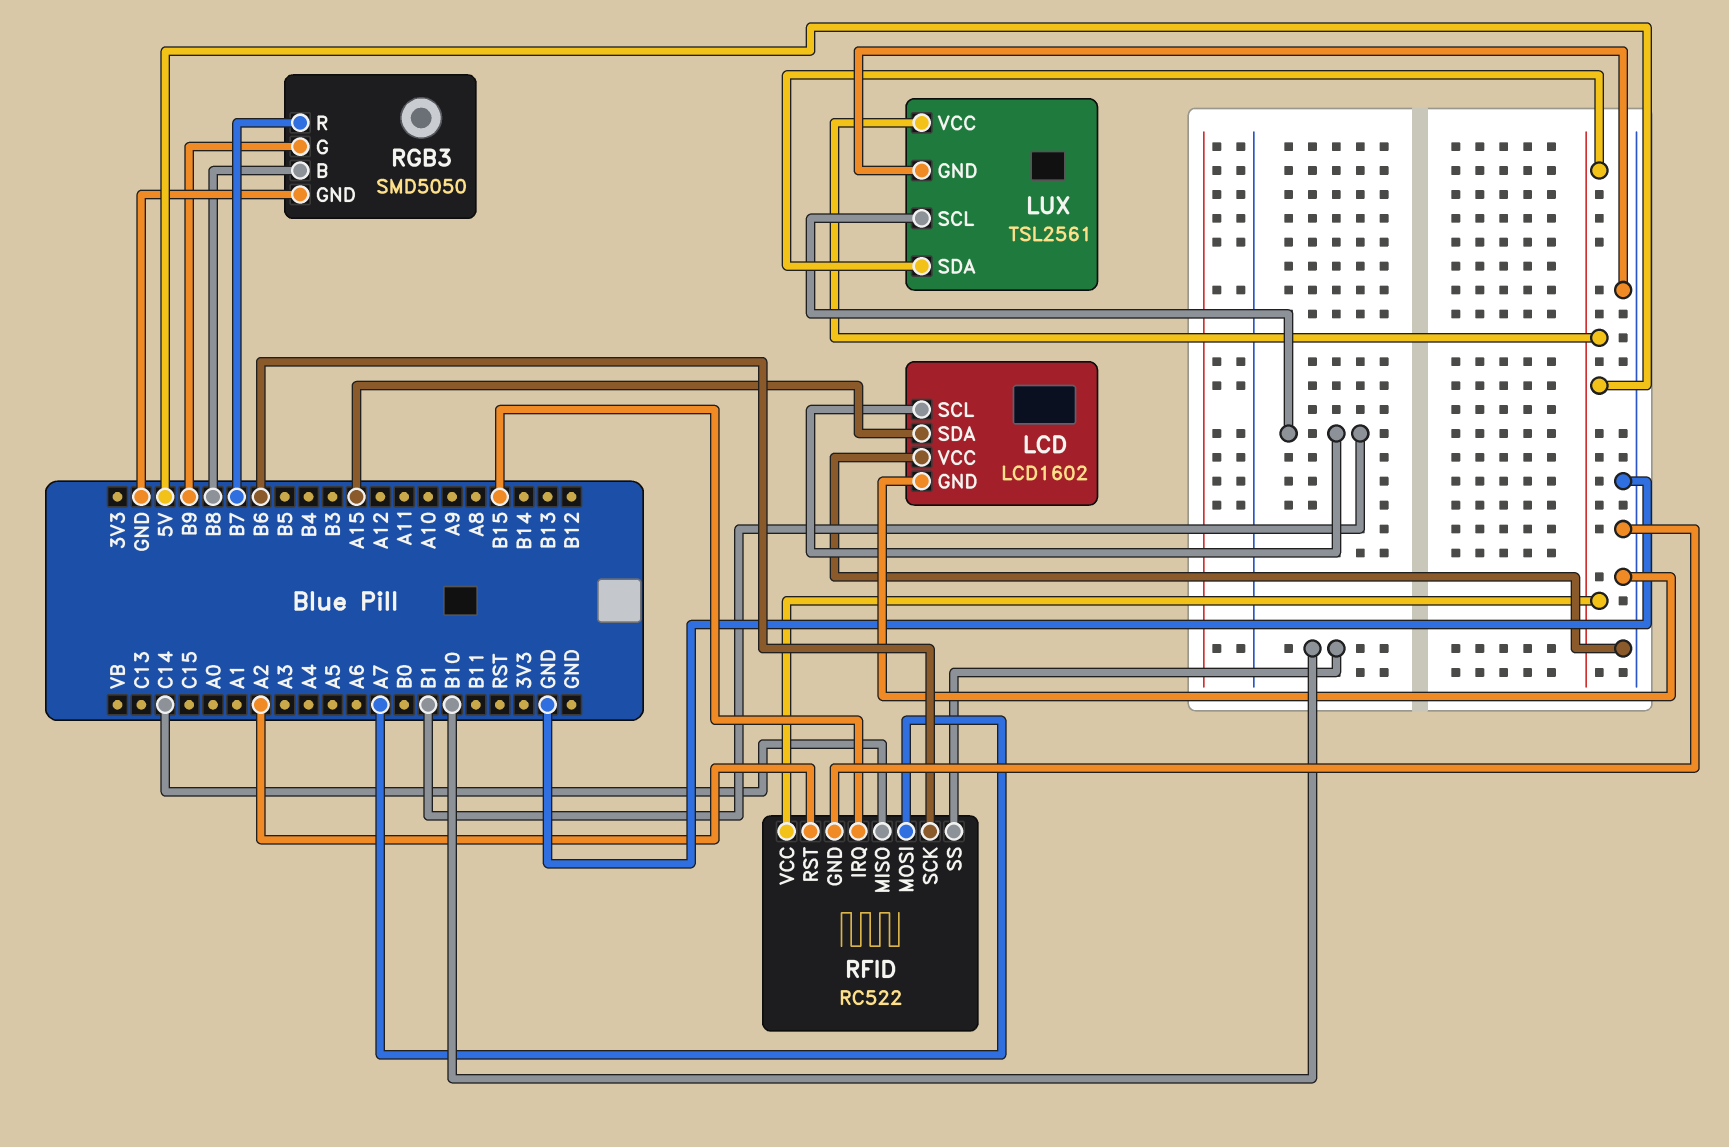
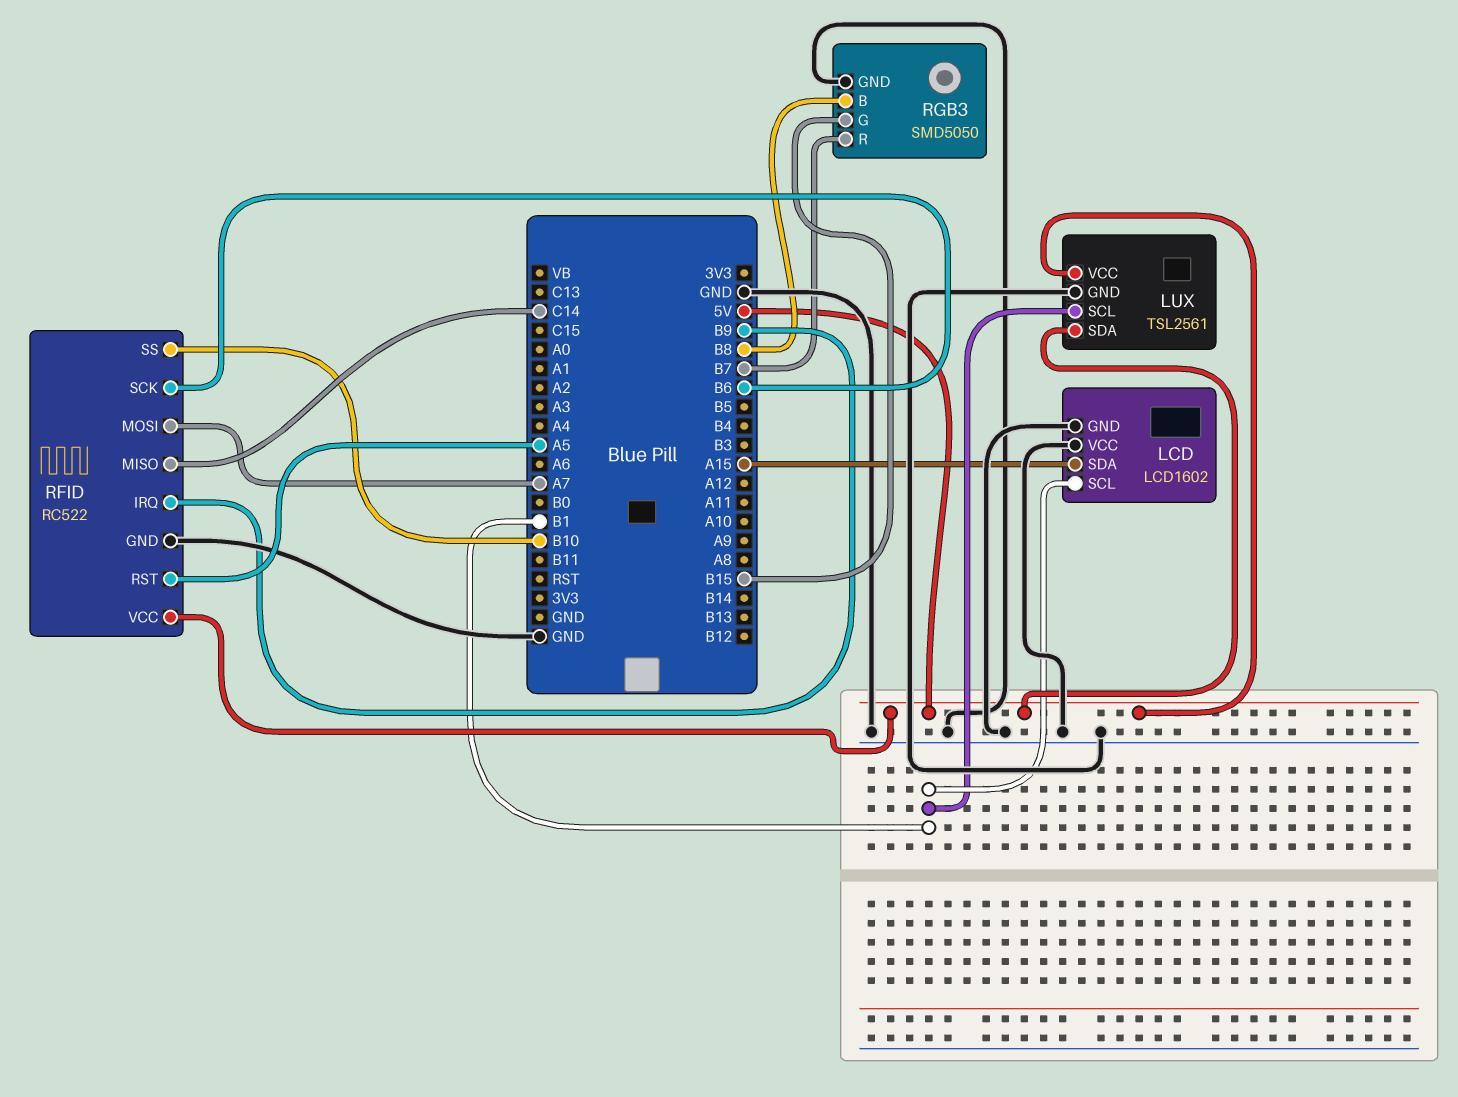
RFID pin IRQ: B15 -> B9
RFID pin RST: A2 -> A5
RGB3 pin G: B9 -> B15

